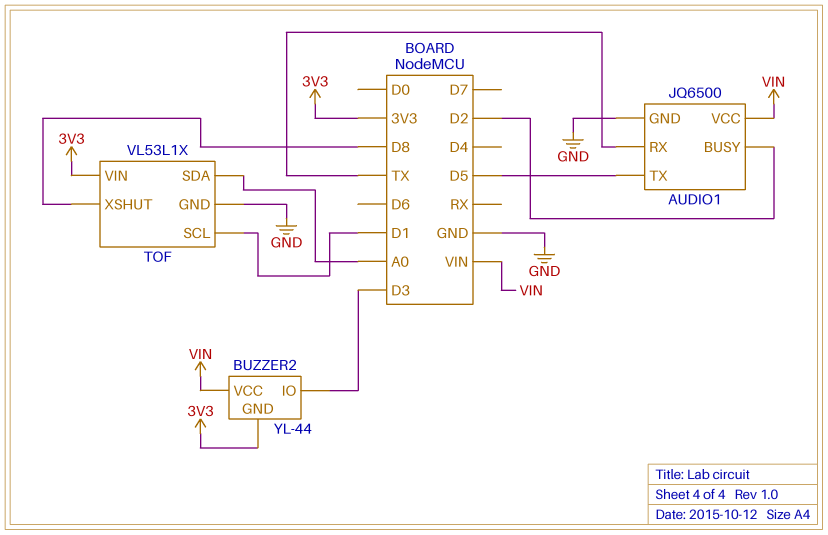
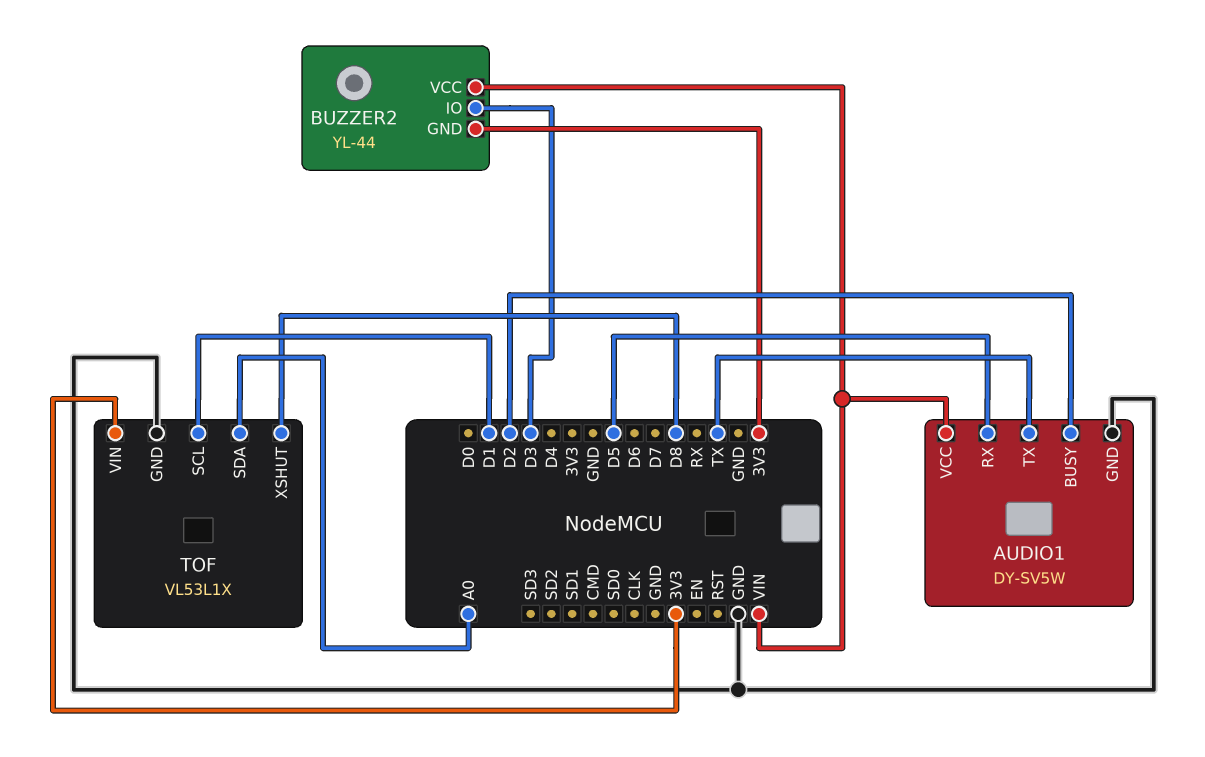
AUDIO1: JQ6500 -> DY-SV5W
AUDIO1 pin RX: TX -> D5
AUDIO1 pin TX: D5 -> TX

